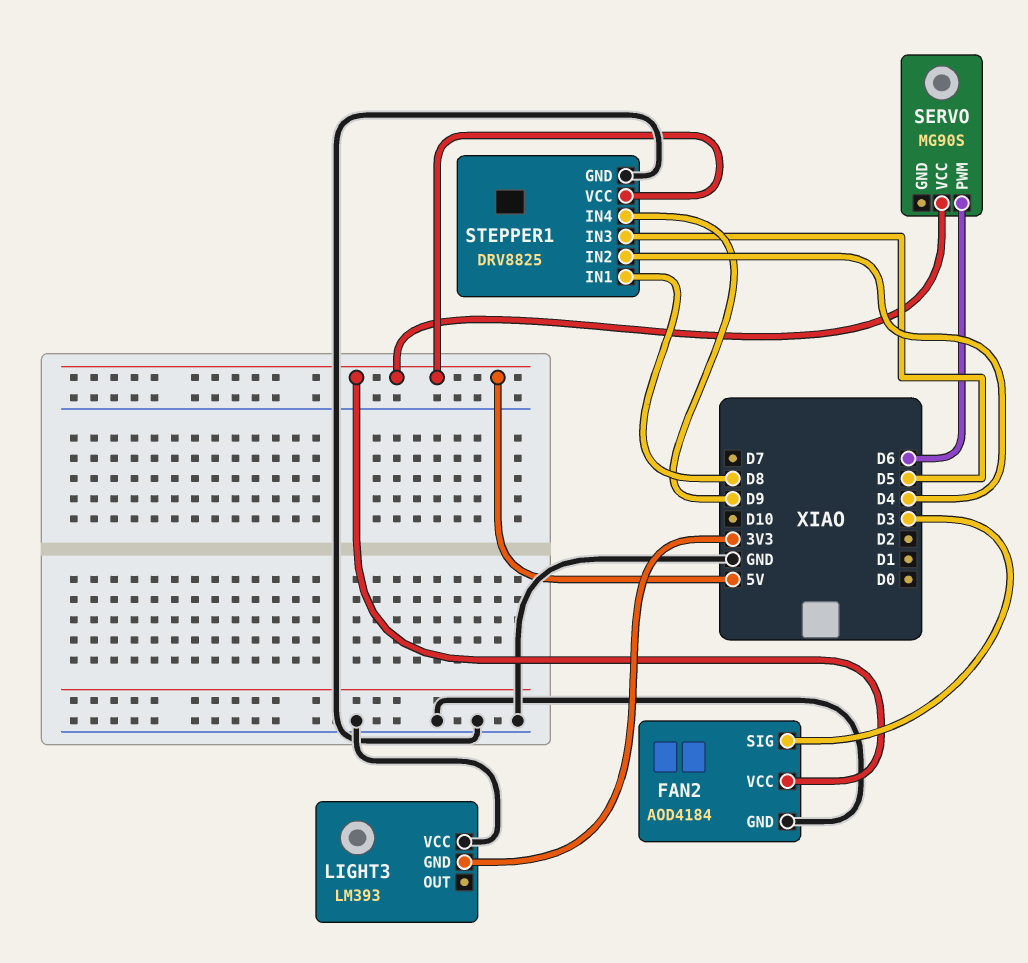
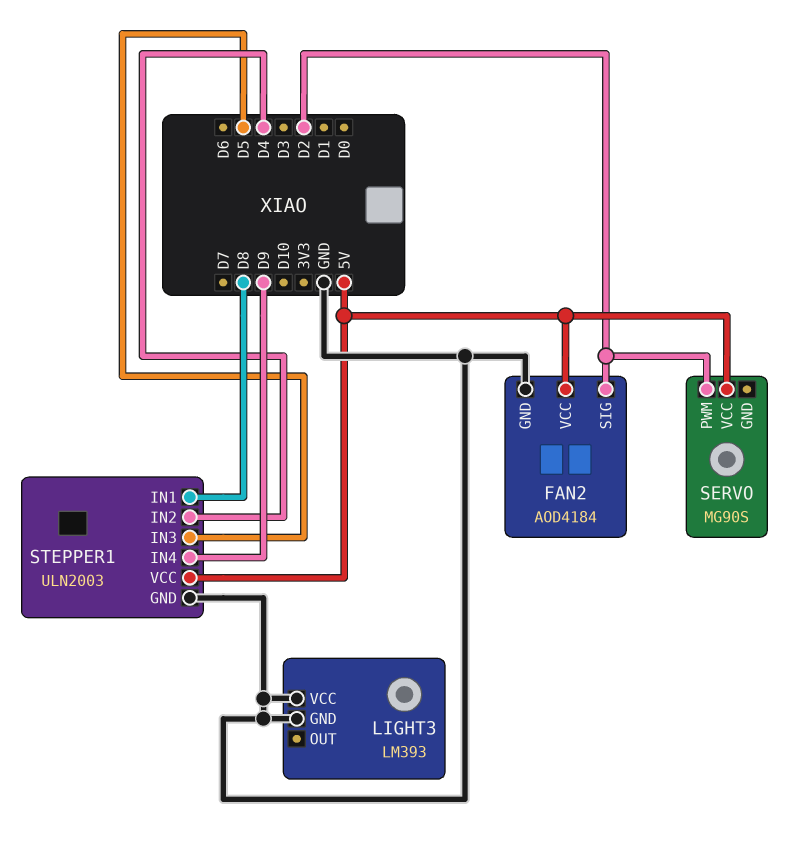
FAN2 pin SIG: D3 -> D2
LIGHT3 pin GND: 3V3 -> GND
SERVO pin PWM: D6 -> D2
STEPPER1: DRV8825 -> ULN2003

